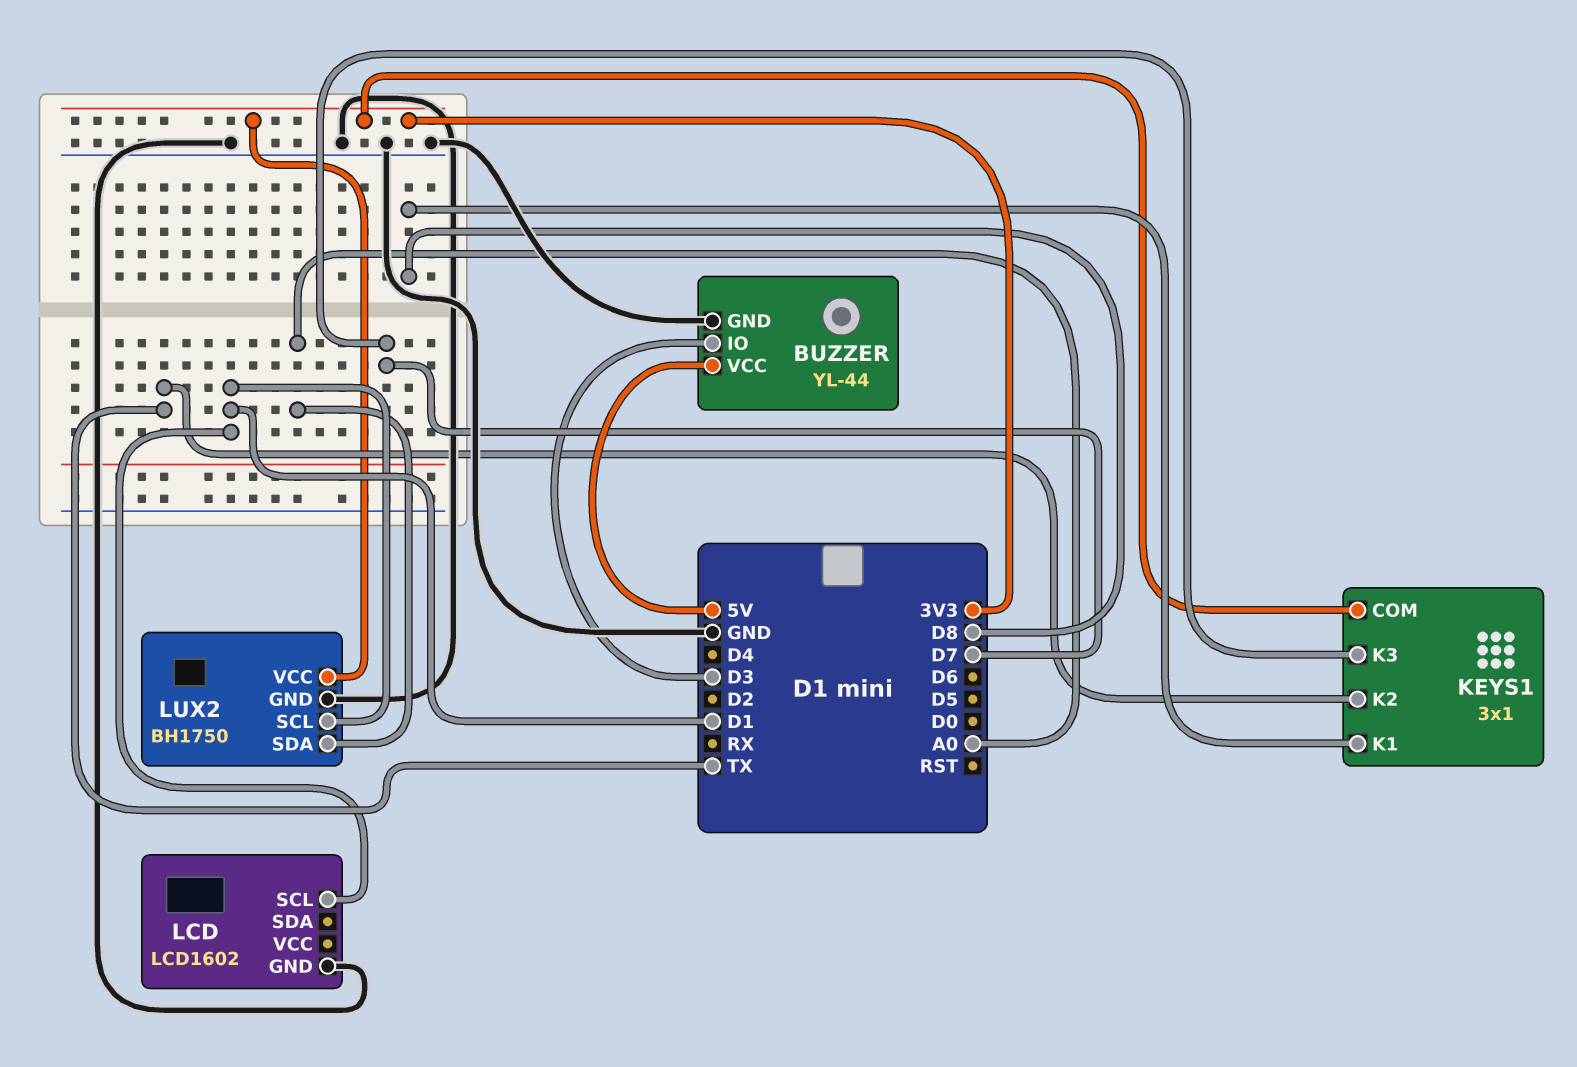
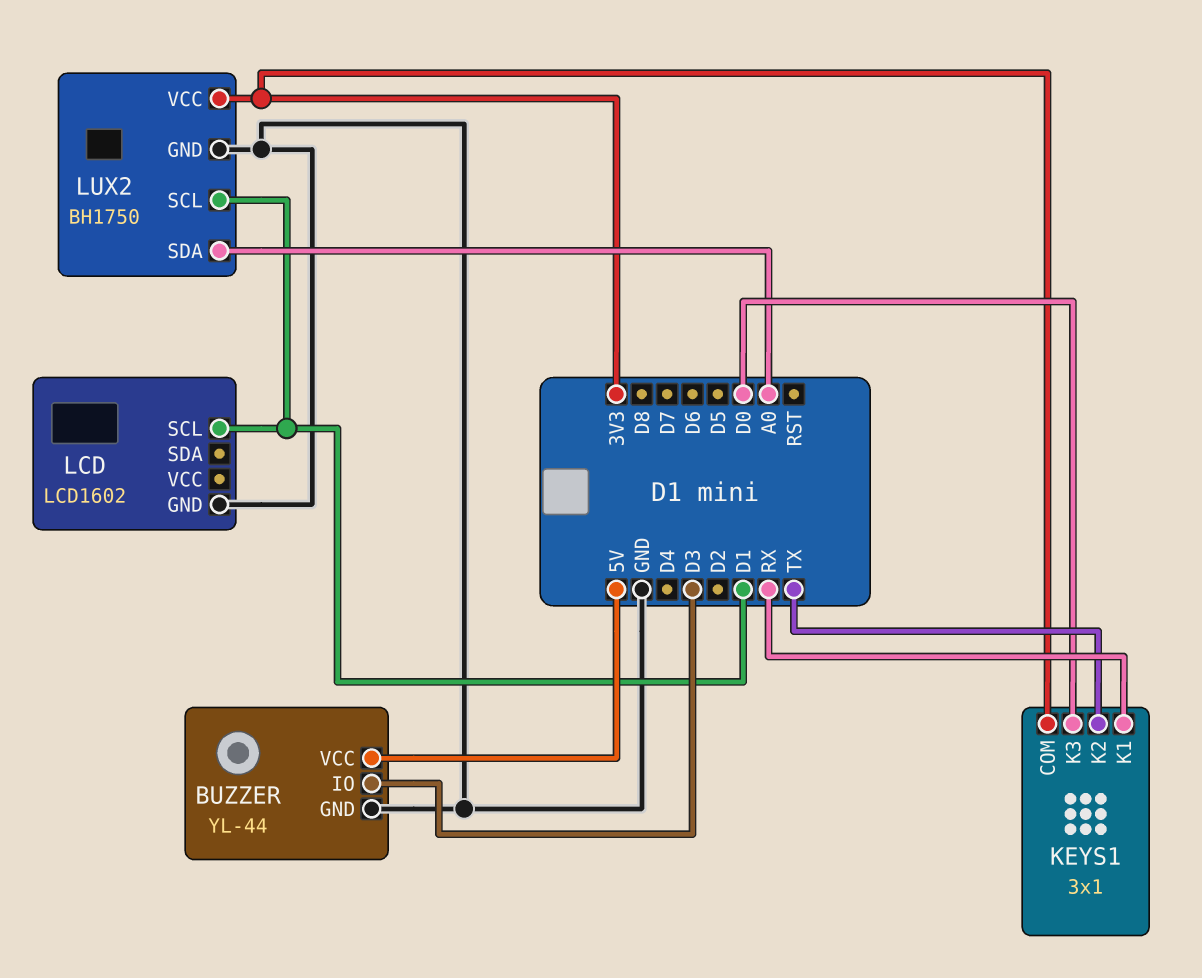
KEYS1 pin K1: D8 -> RX
KEYS1 pin K3: D7 -> D0

